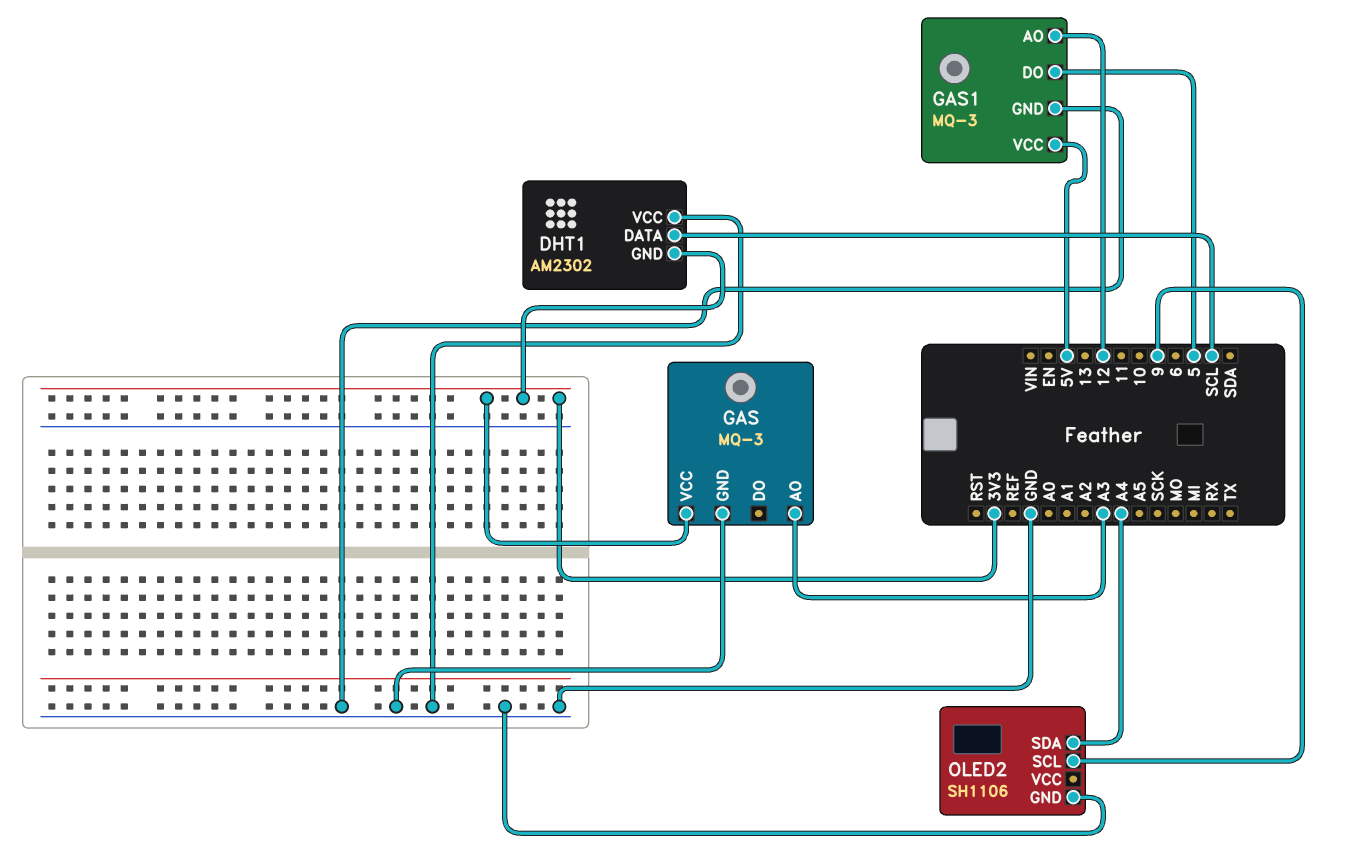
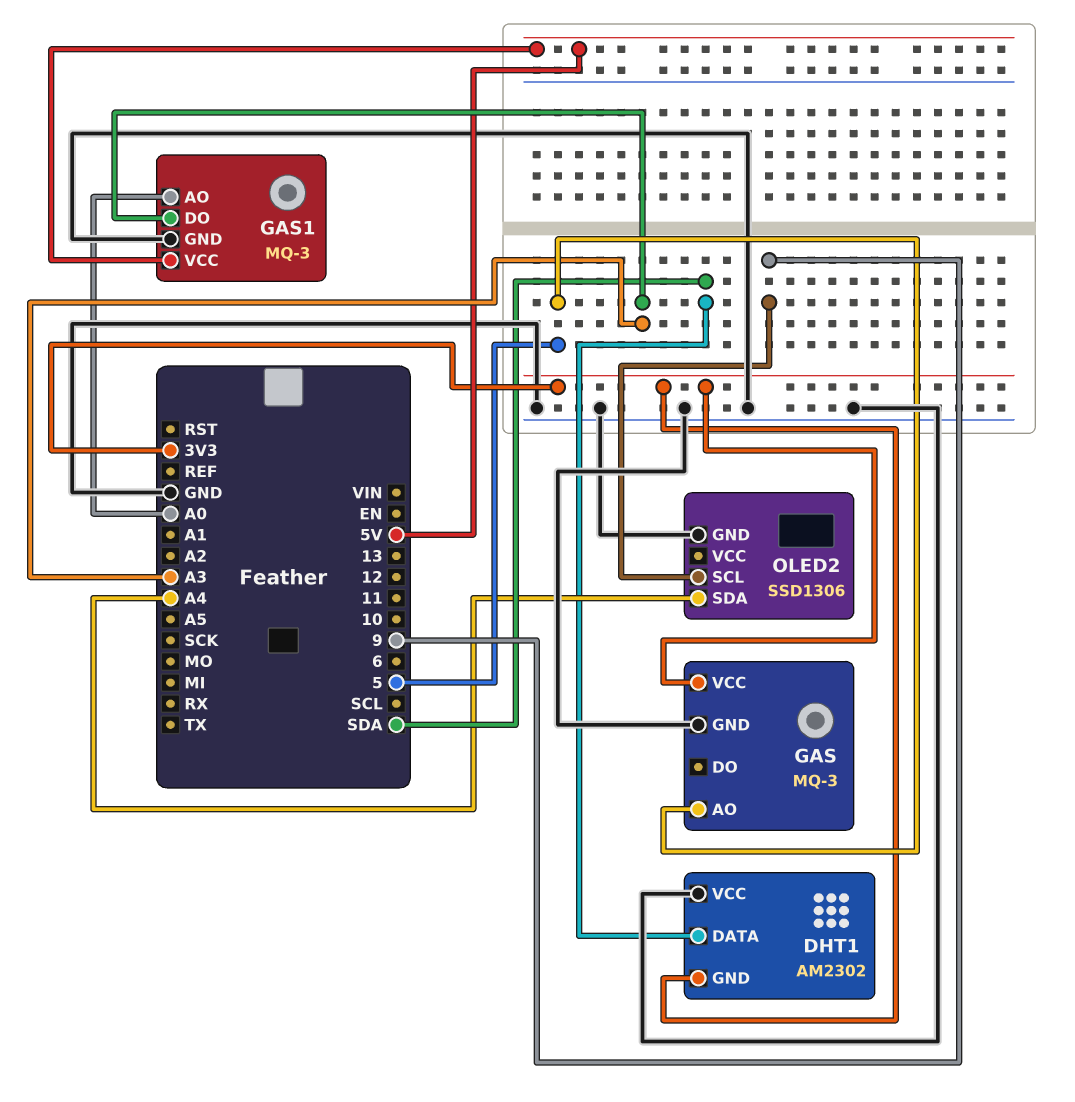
DHT1 pin DATA: SCL -> SDA
GAS pin AO: A3 -> 5
GAS1 pin AO: 12 -> A0
GAS1 pin DO: 5 -> A3
OLED2: SH1106 -> SSD1306

